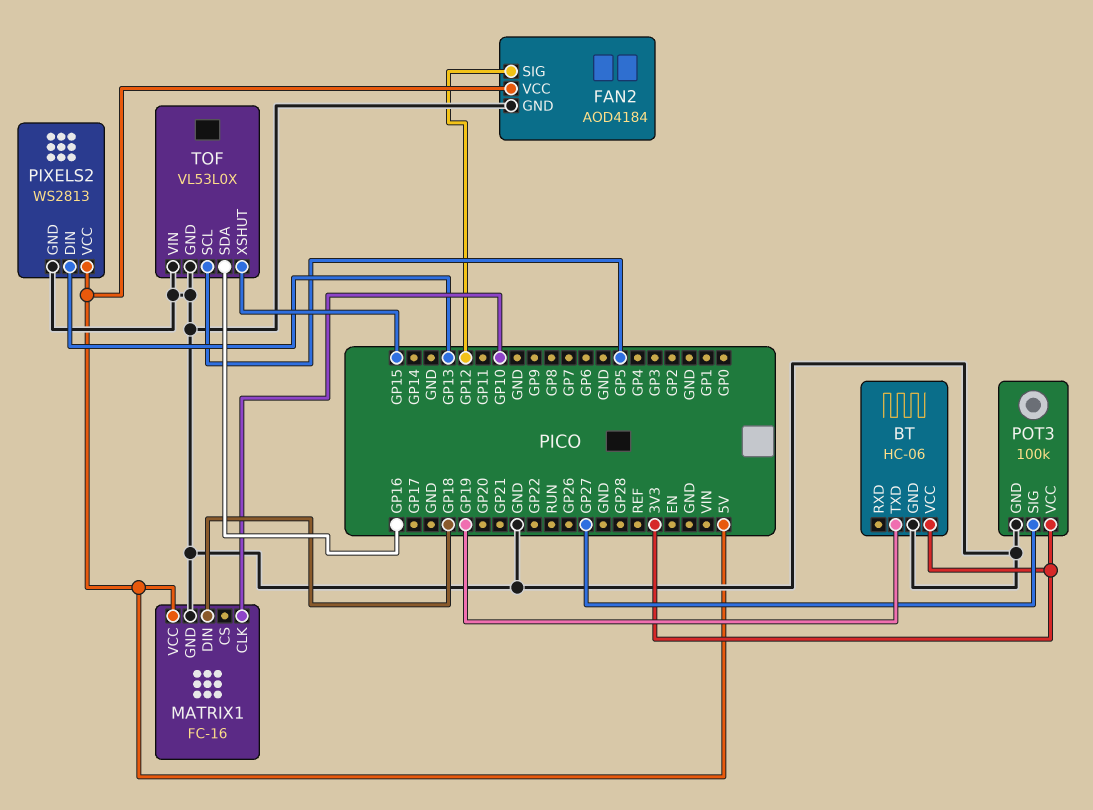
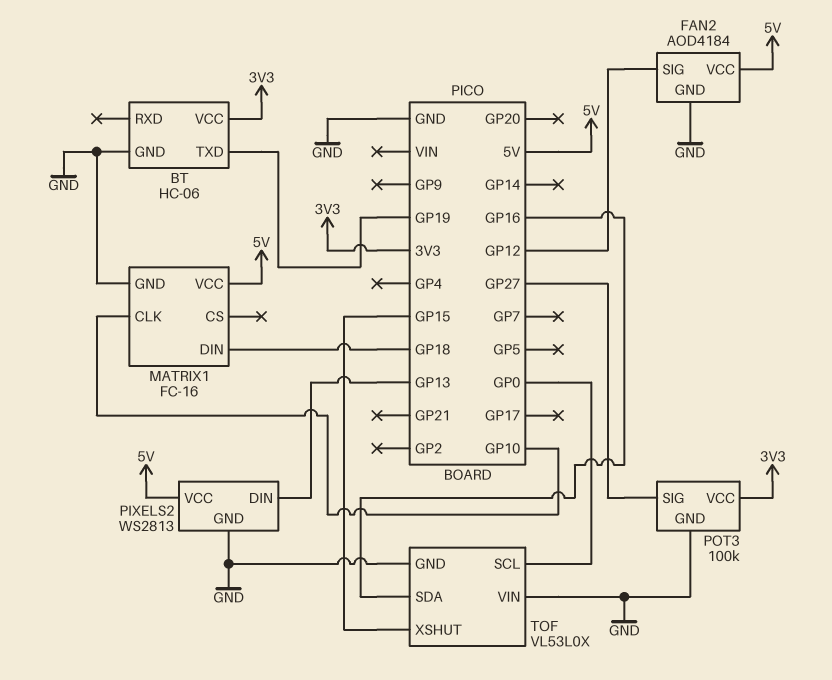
TOF pin SCL: GP5 -> GP0

